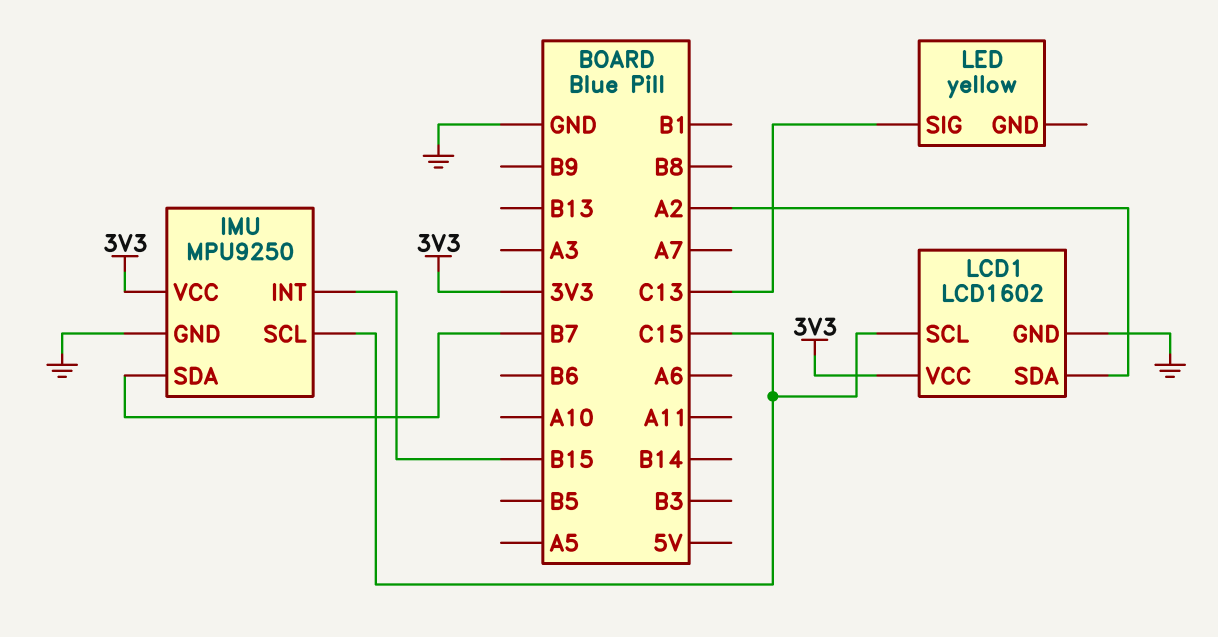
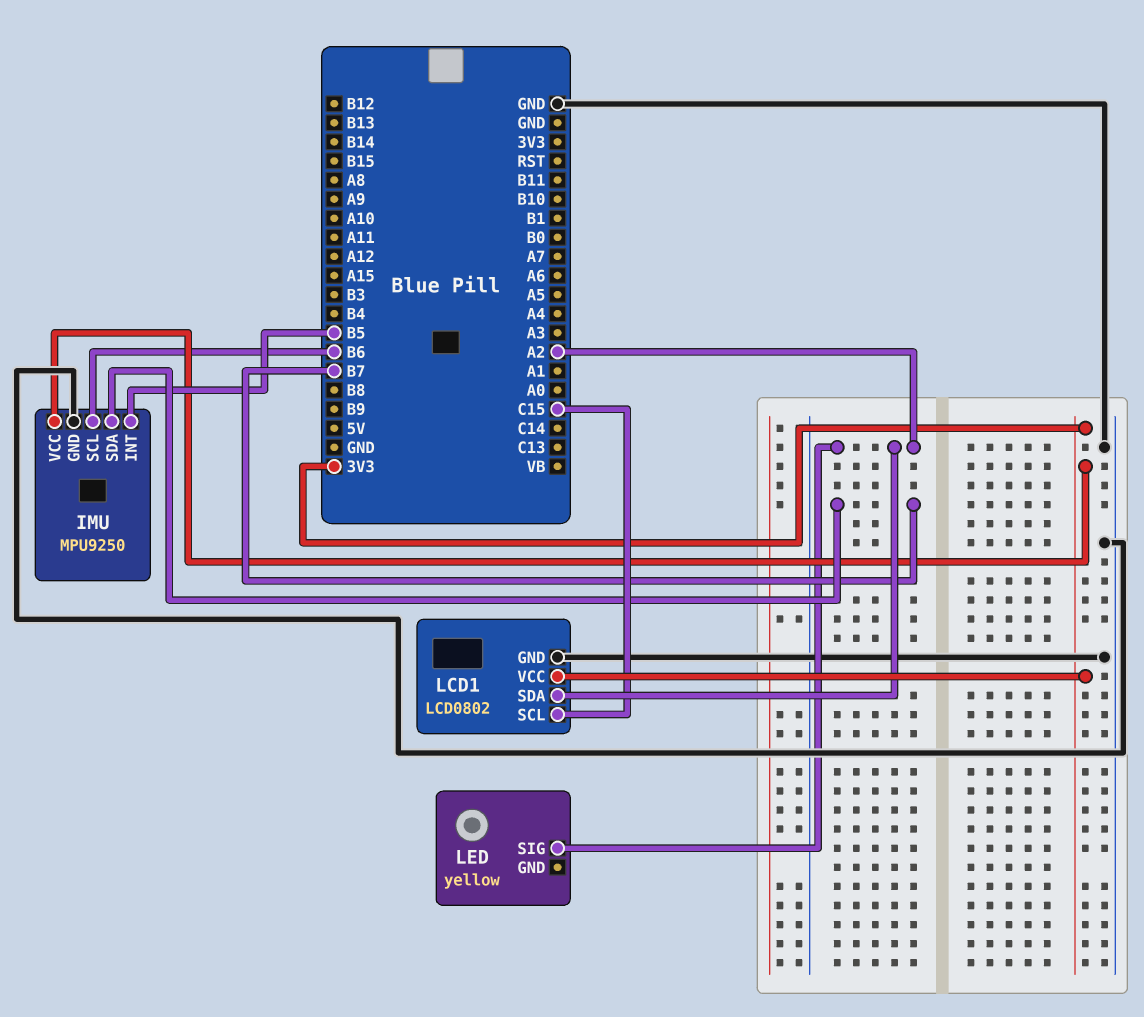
IMU pin INT: B15 -> B5
IMU pin SCL: C15 -> B6
LCD1: LCD1602 -> LCD0802
LED pin SIG: C13 -> A2

